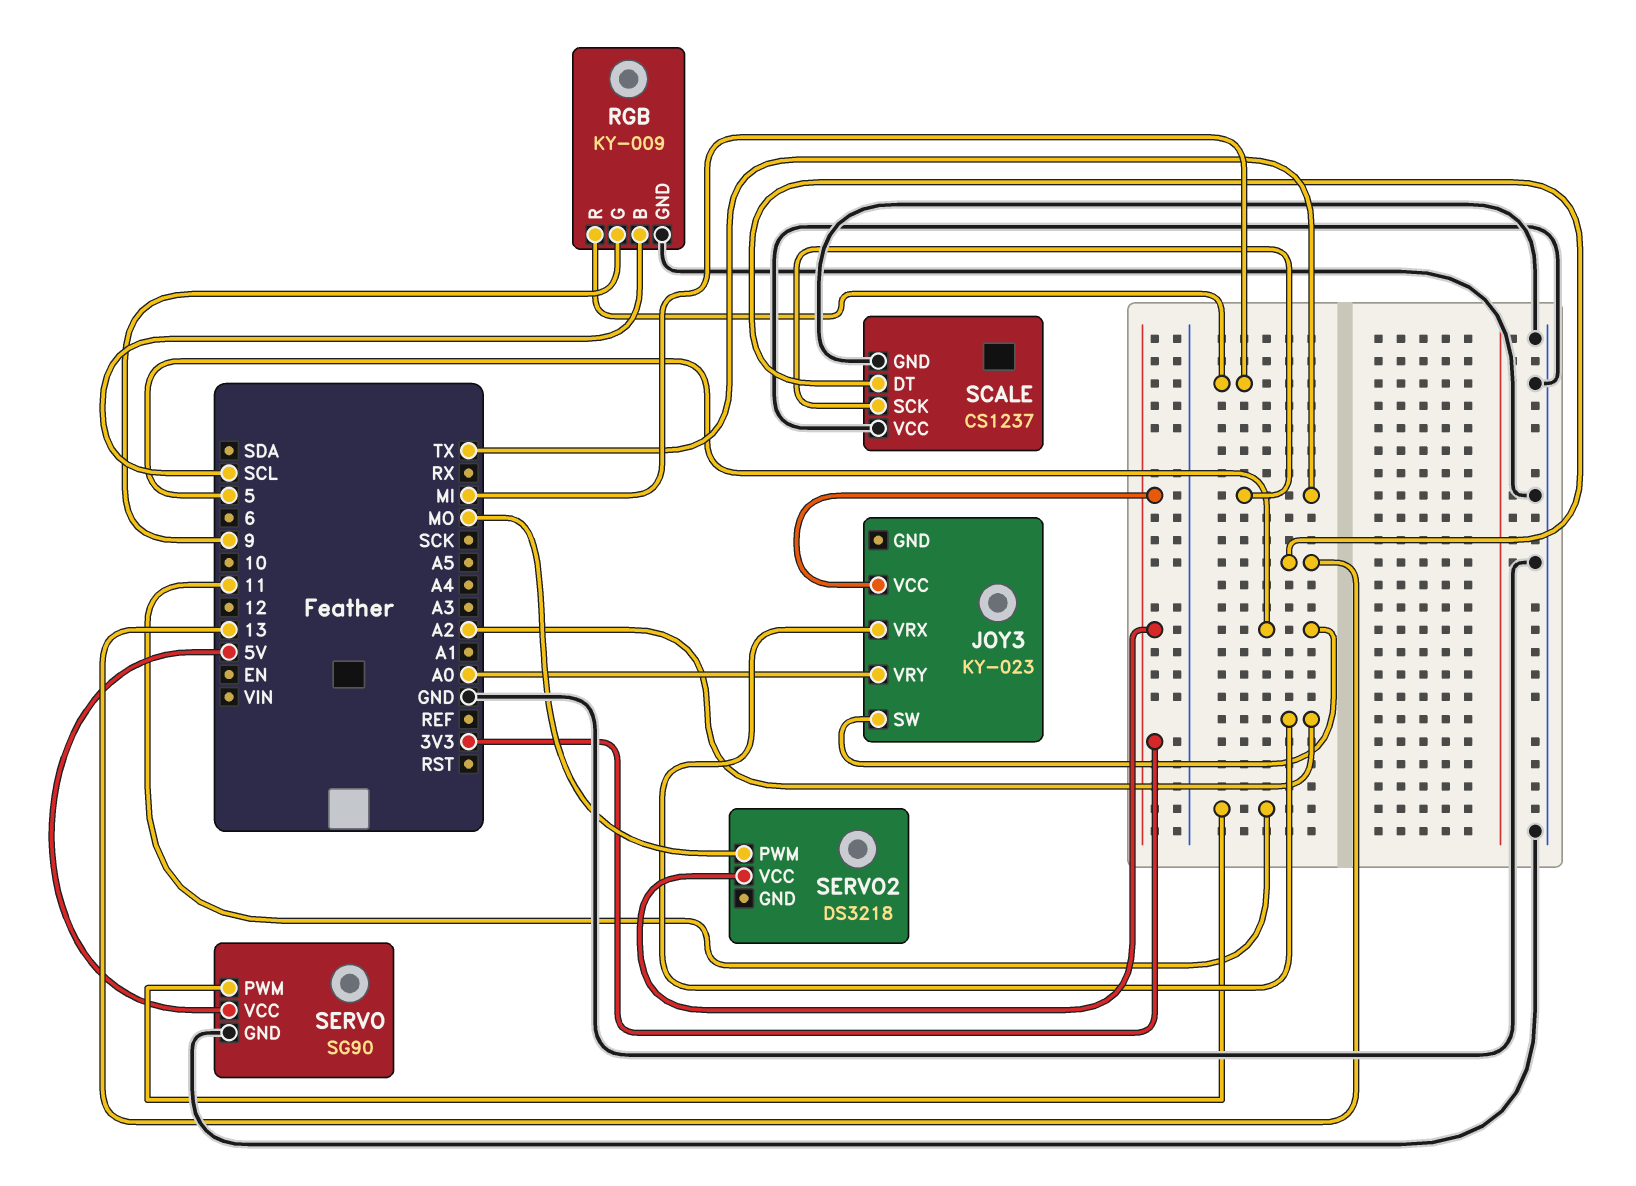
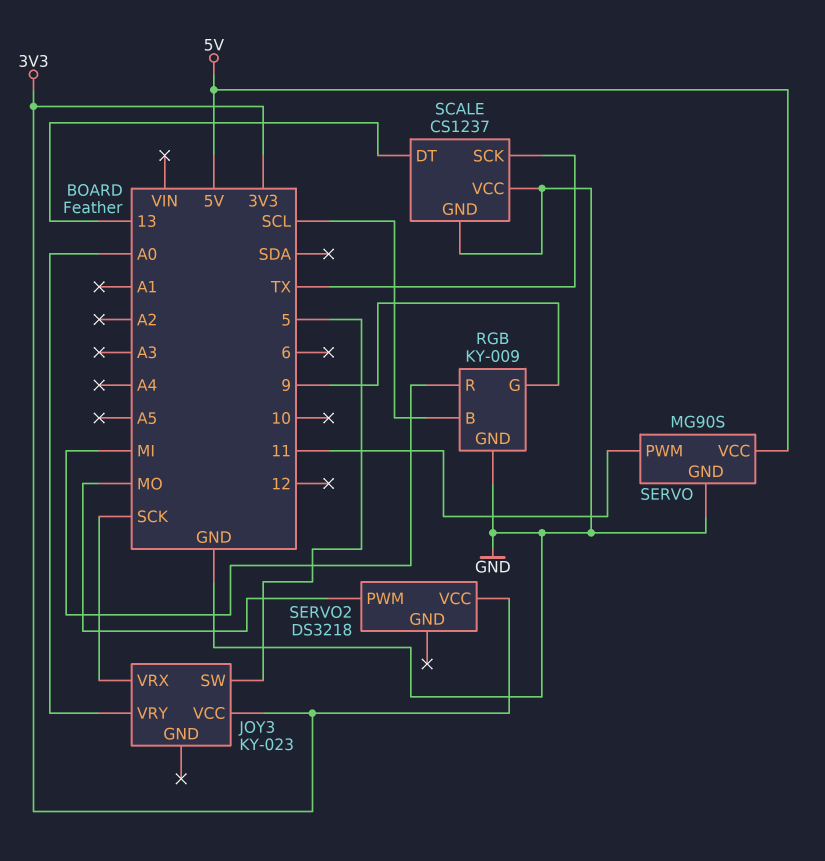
JOY3 pin VRX: A2 -> SCK
SERVO: SG90 -> MG90S

